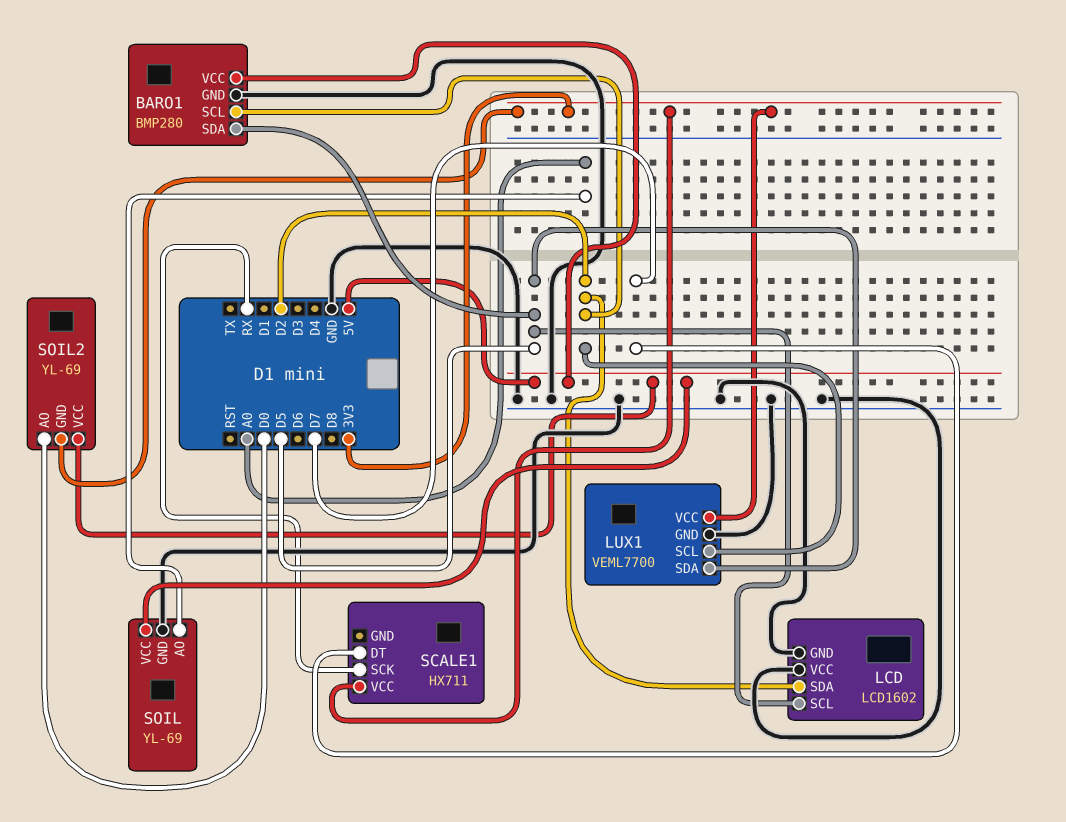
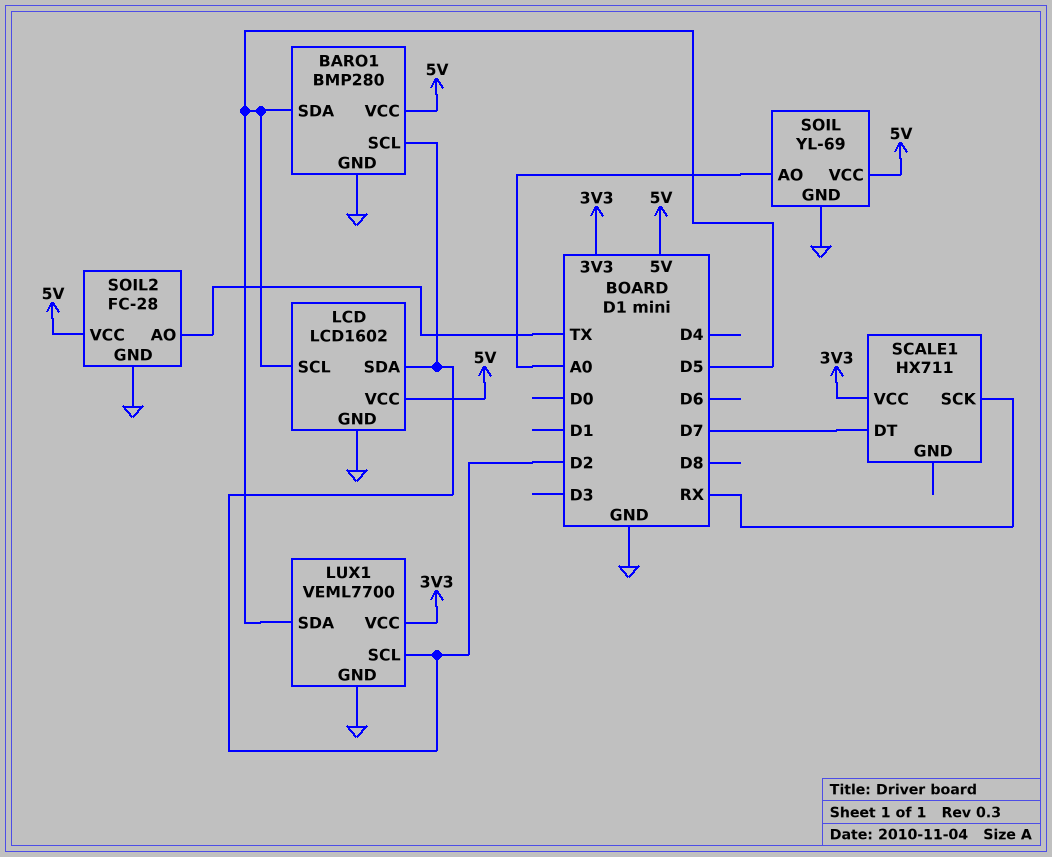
LCD pin VCC: GND -> 5V
SOIL2: YL-69 -> FC-28
SOIL2 pin AO: D0 -> TX
SOIL2 pin GND: 3V3 -> GND

